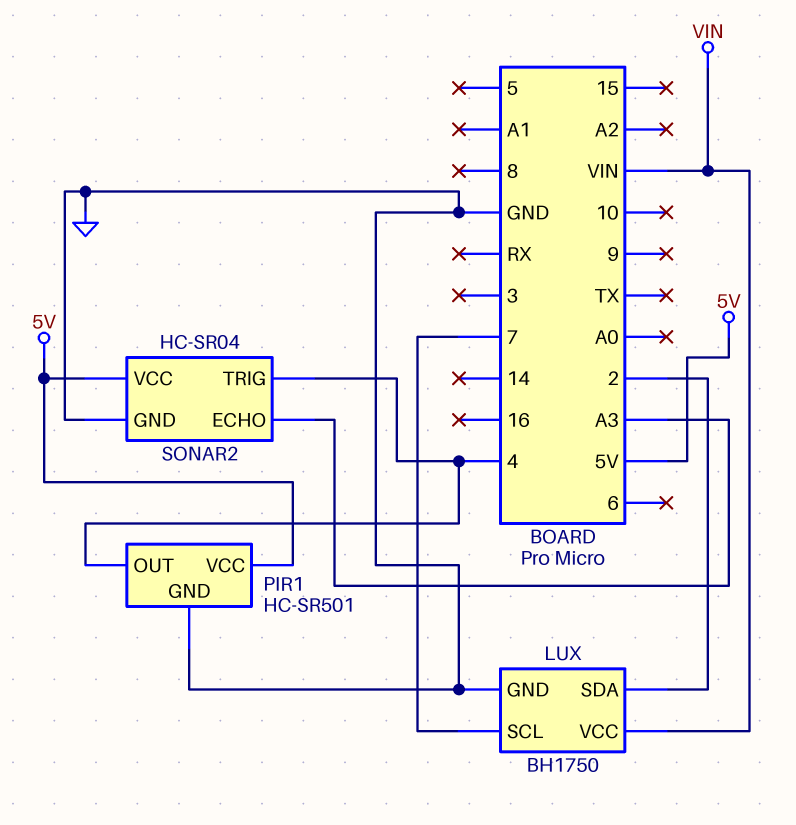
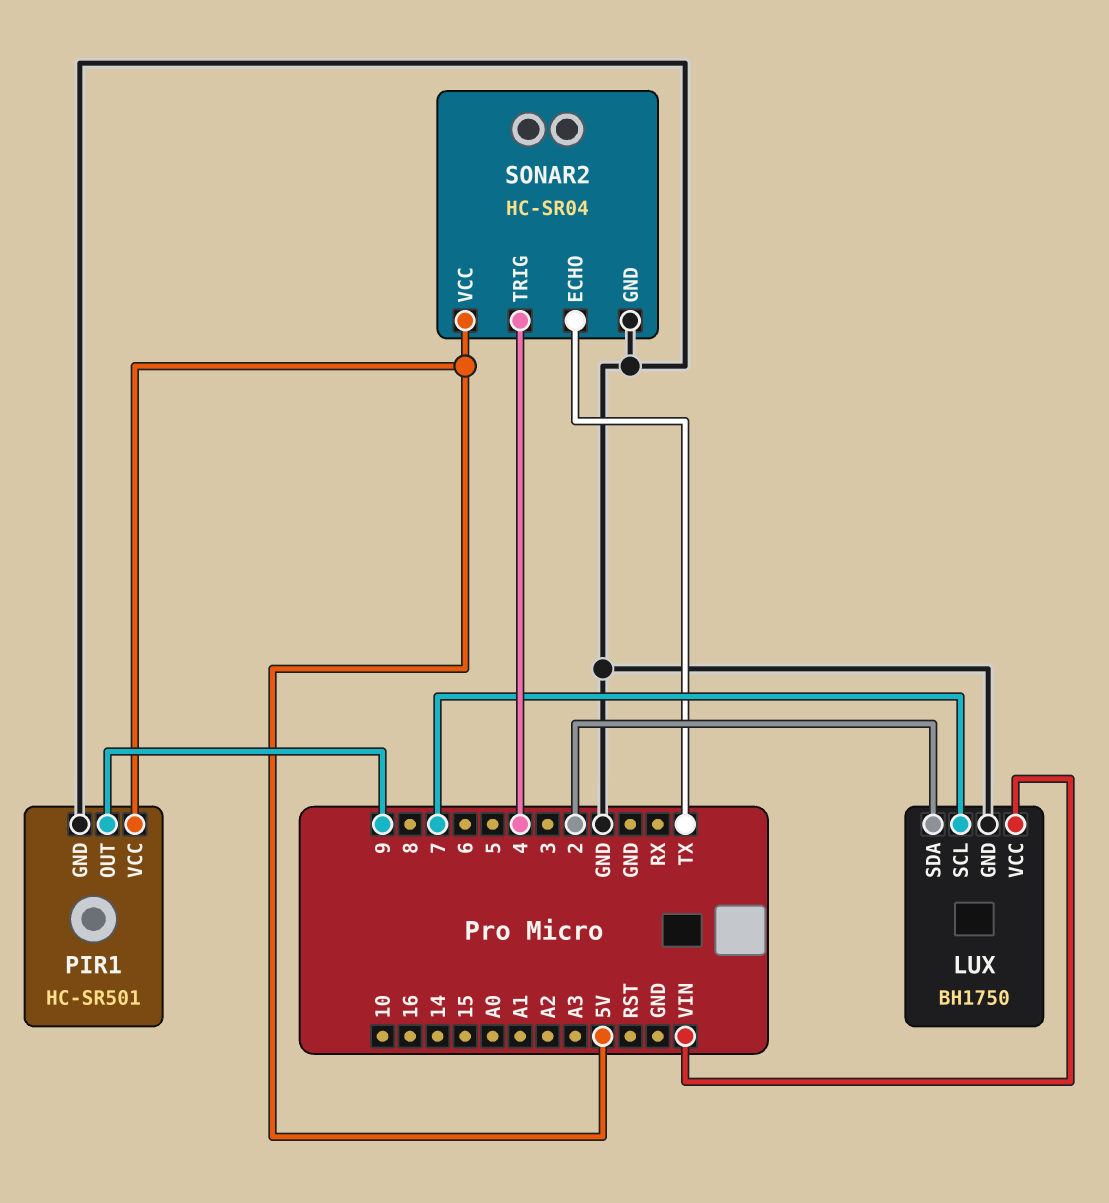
PIR1 pin OUT: 4 -> 9
SONAR2 pin ECHO: A3 -> TX

